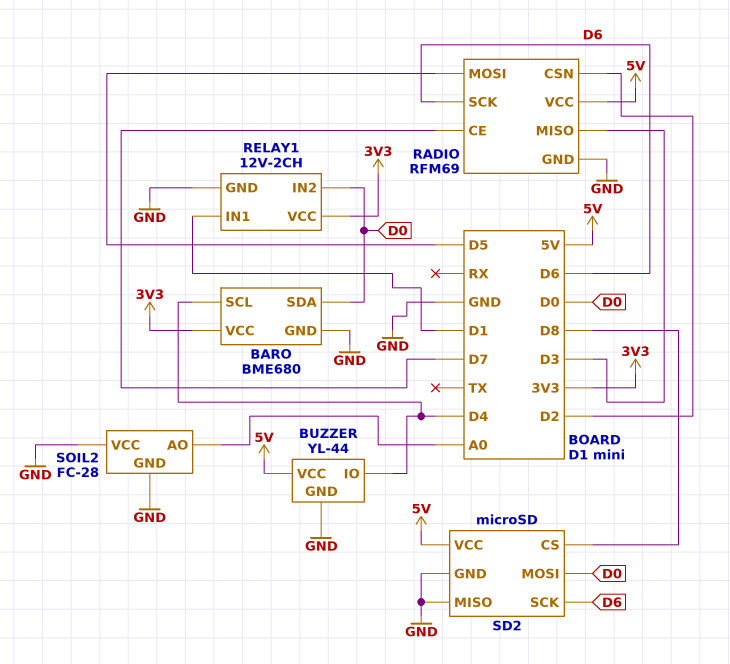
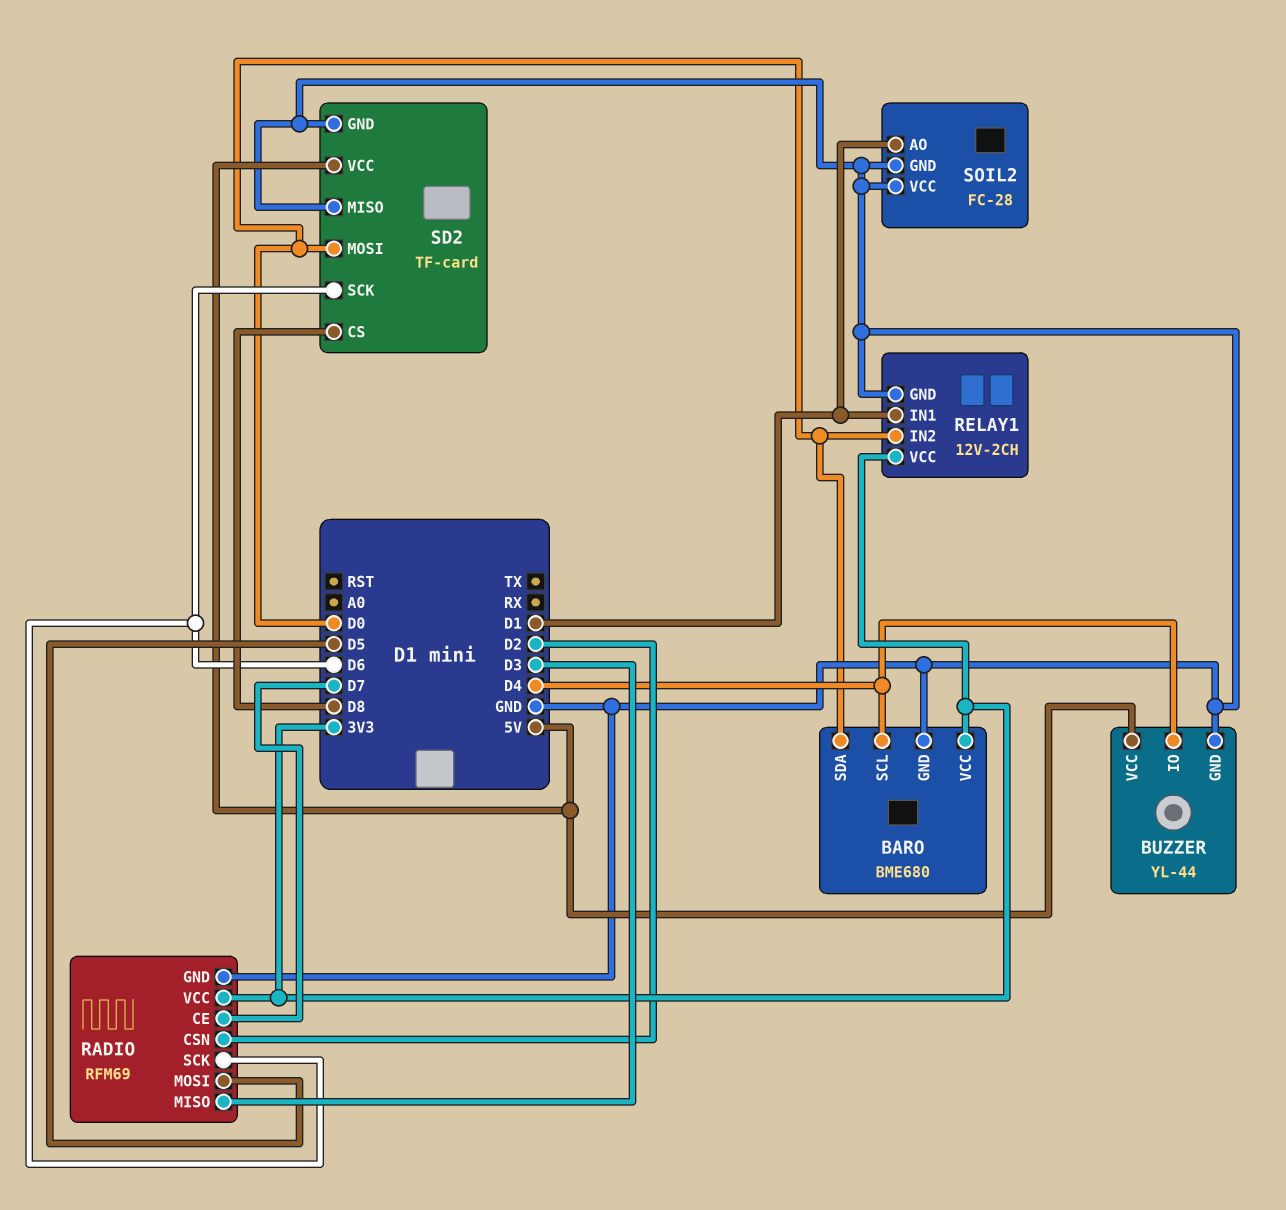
RADIO pin VCC: 5V -> 3V3
SD2: microSD -> TF-card
SOIL2 pin AO: A0 -> D1

